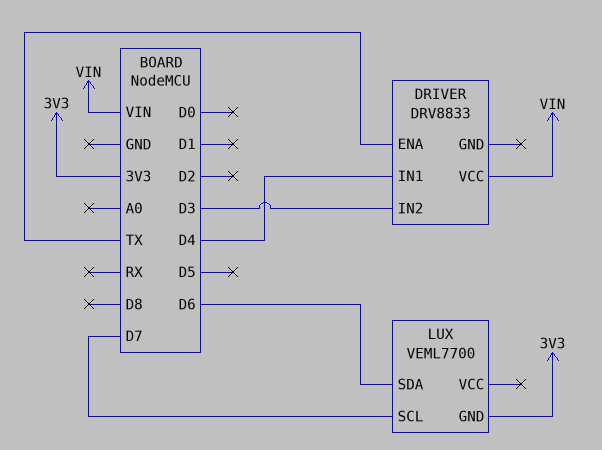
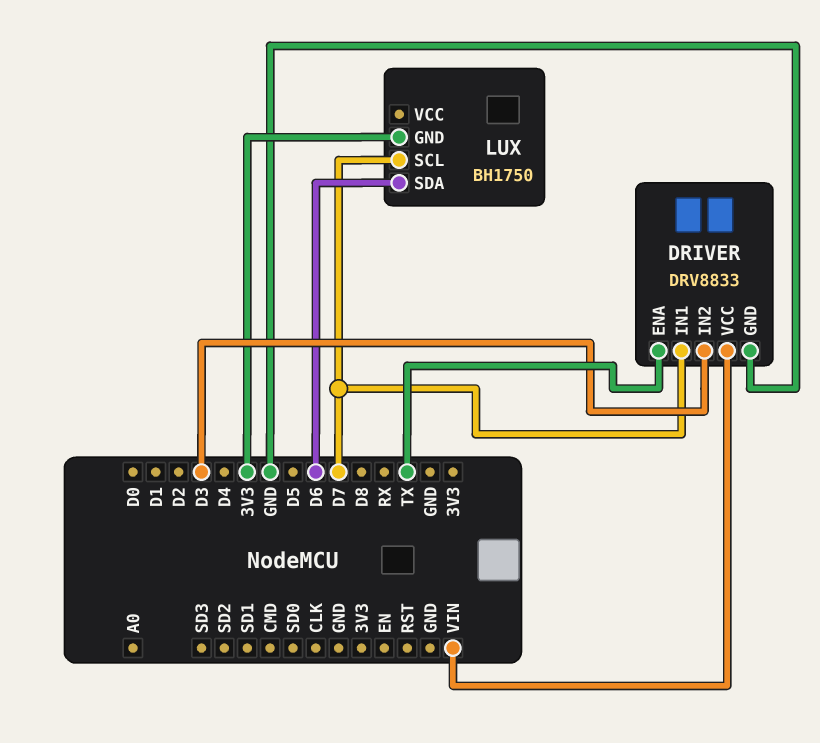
DRIVER pin GND: none -> GND
DRIVER pin IN1: D4 -> D7
LUX: VEML7700 -> BH1750

